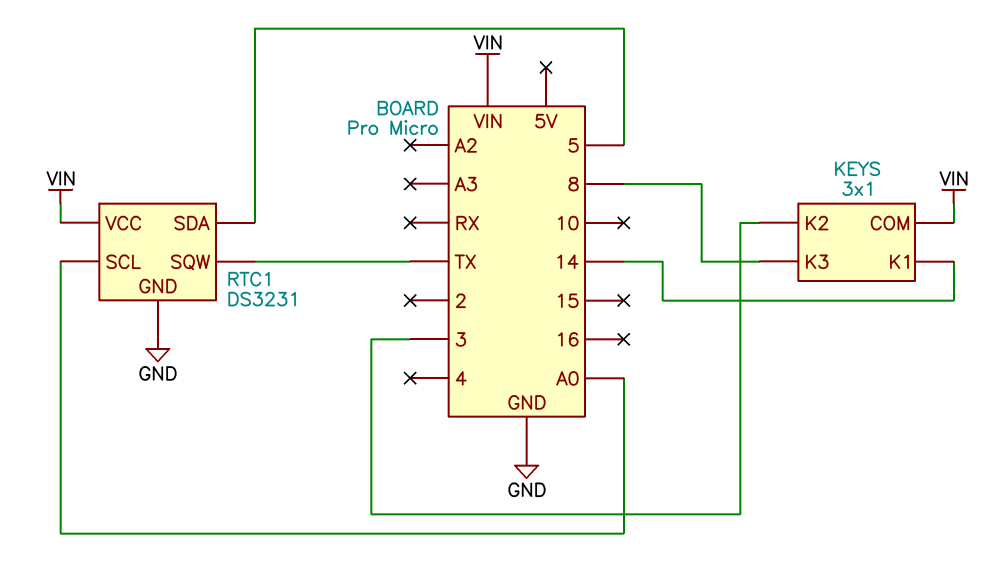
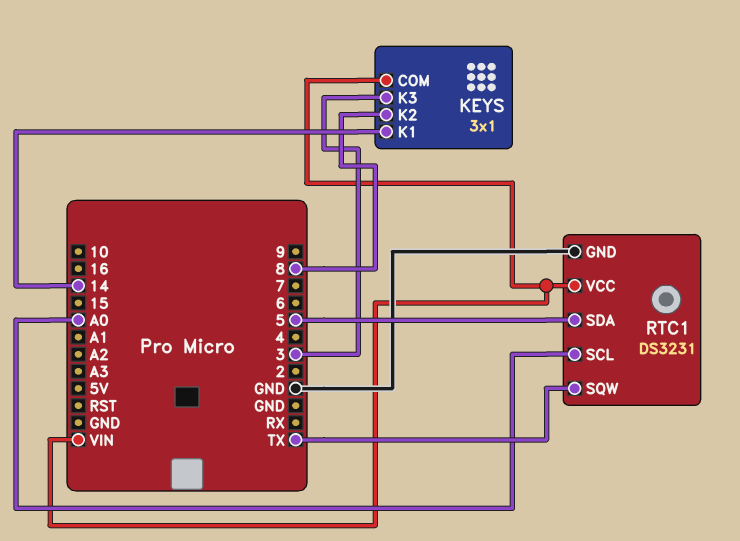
KEYS pin K2: 3 -> 8
KEYS pin K3: 8 -> 3

